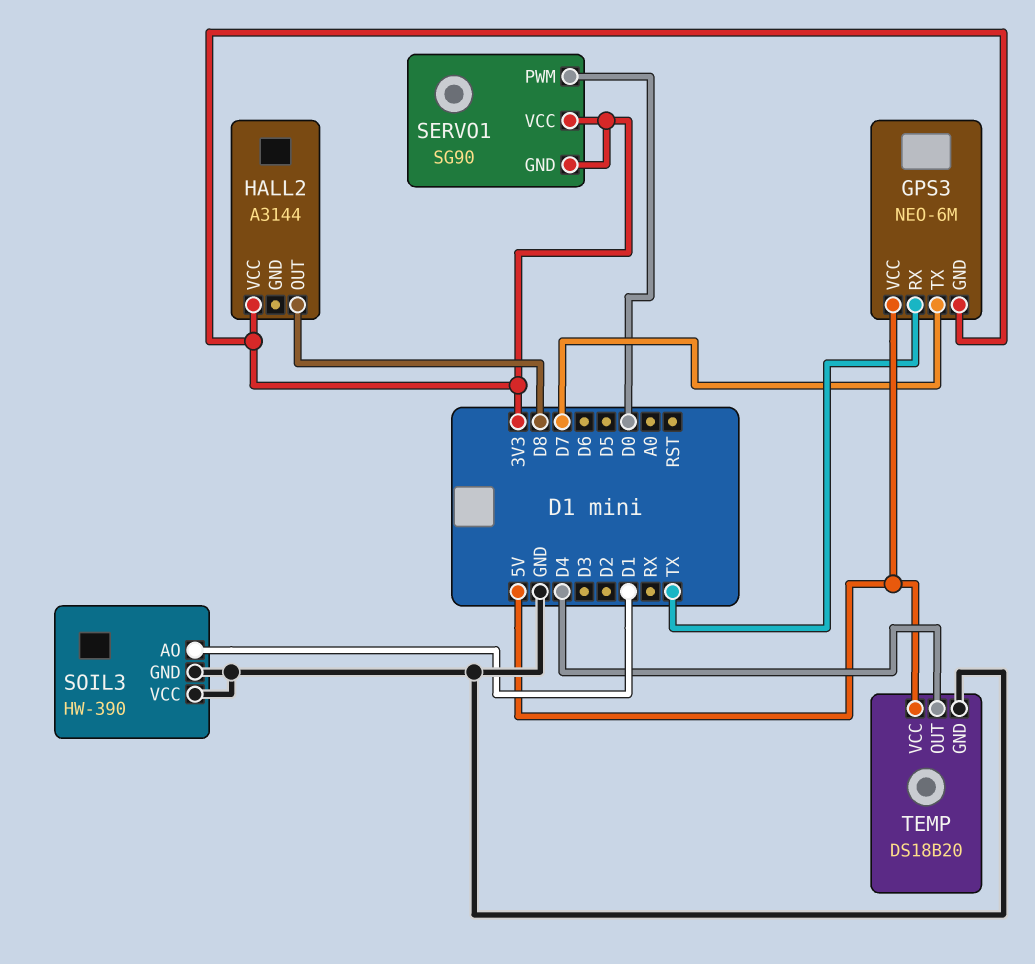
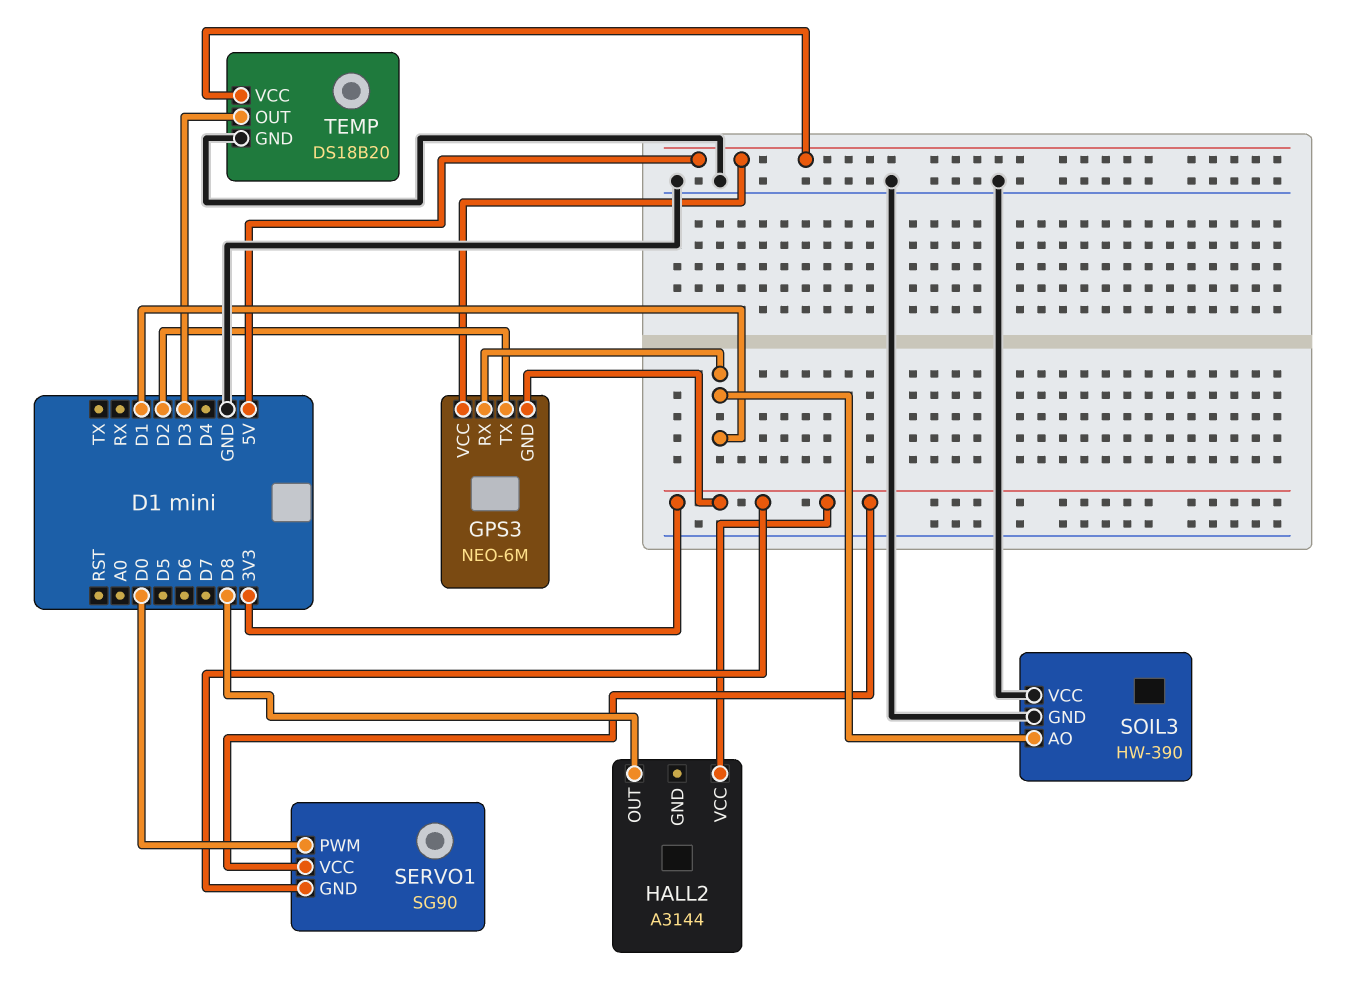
GPS3 pin RX: TX -> D1
GPS3 pin TX: D7 -> D2
TEMP pin OUT: D4 -> D3

